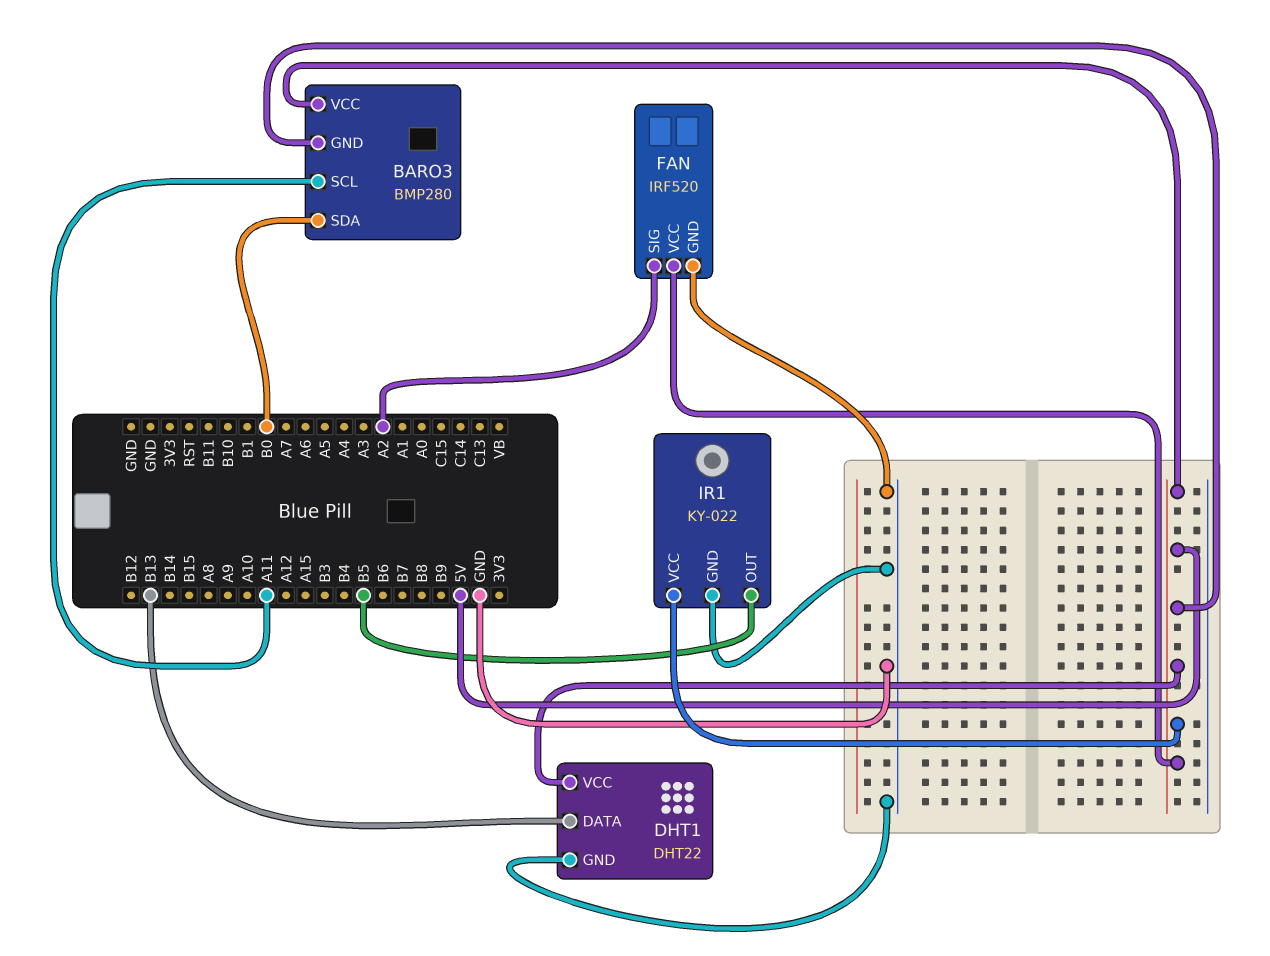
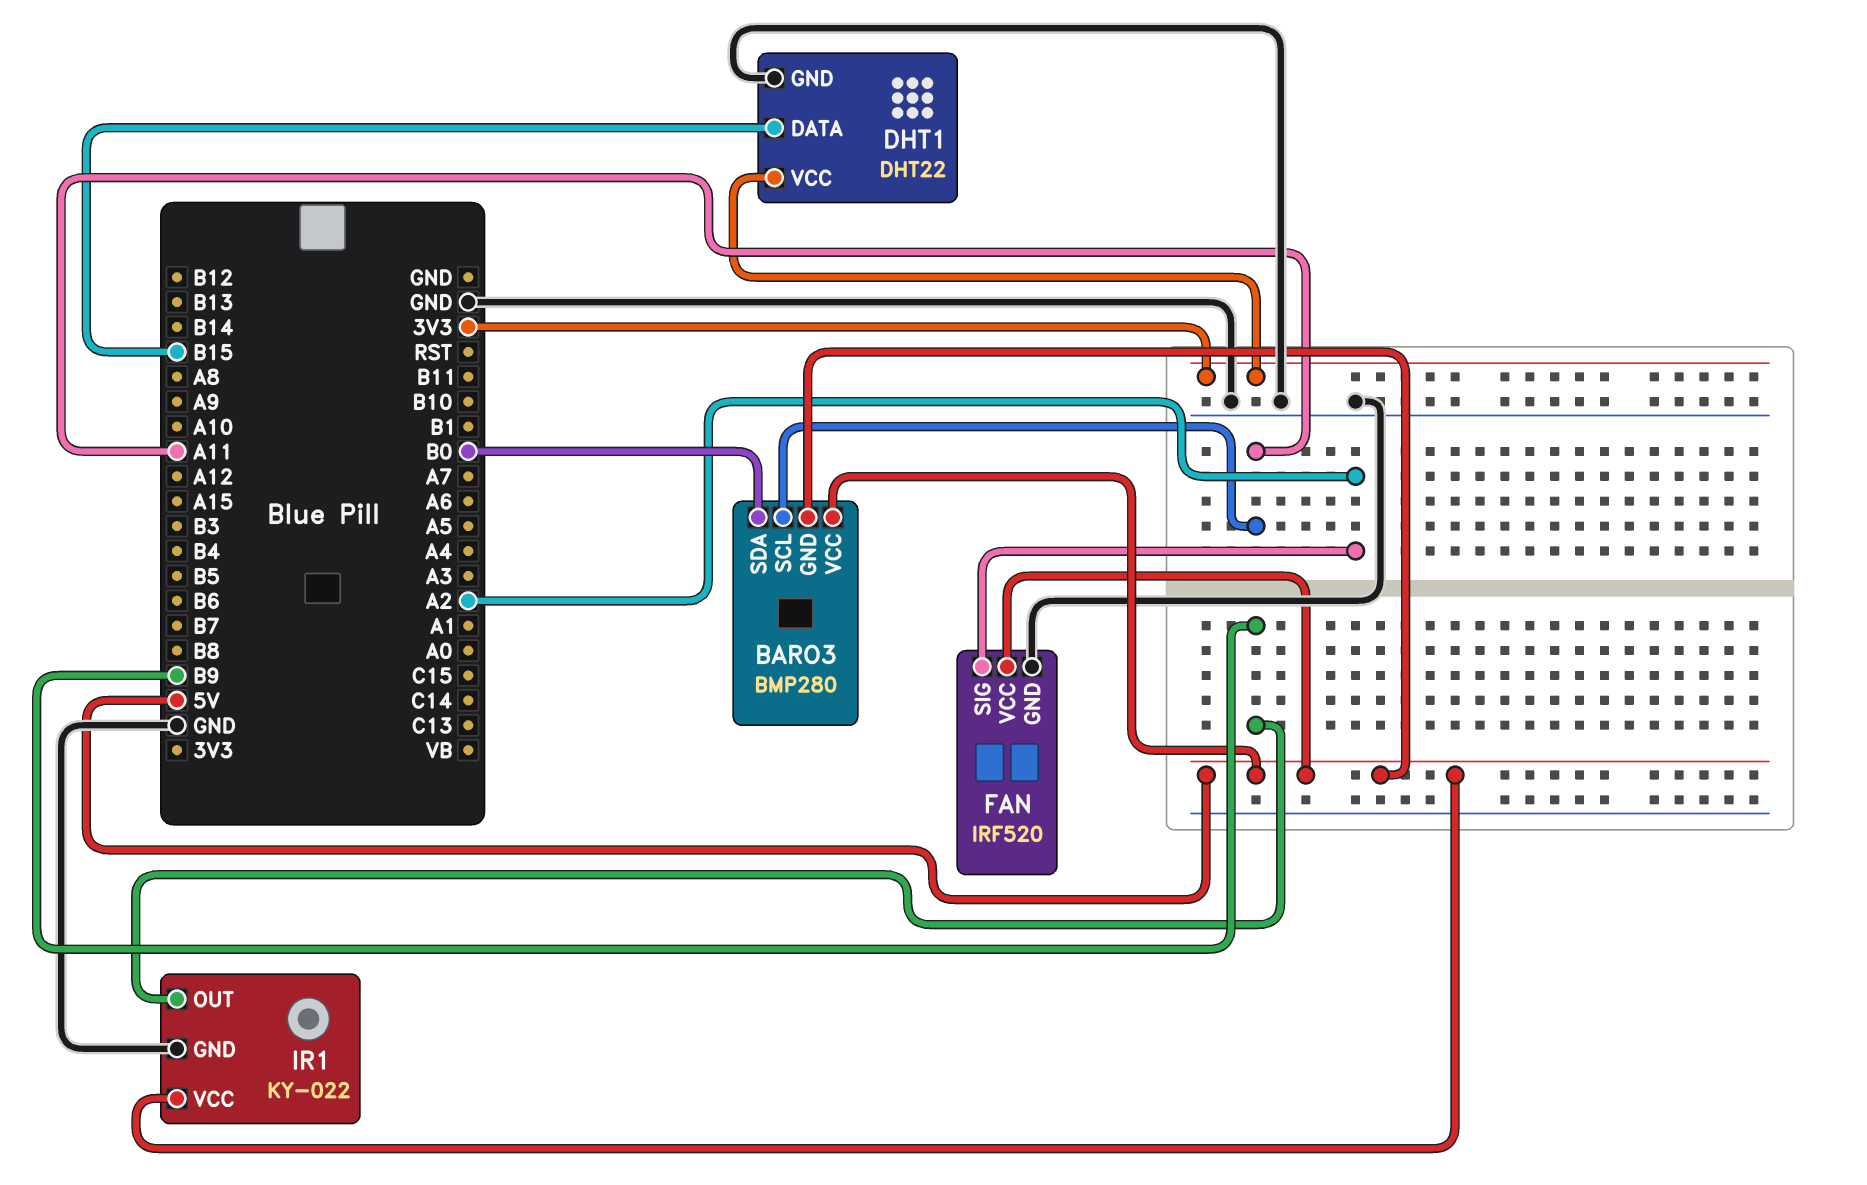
DHT1 pin DATA: B13 -> B15
DHT1 pin VCC: 5V -> 3V3
IR1 pin OUT: B5 -> B9

